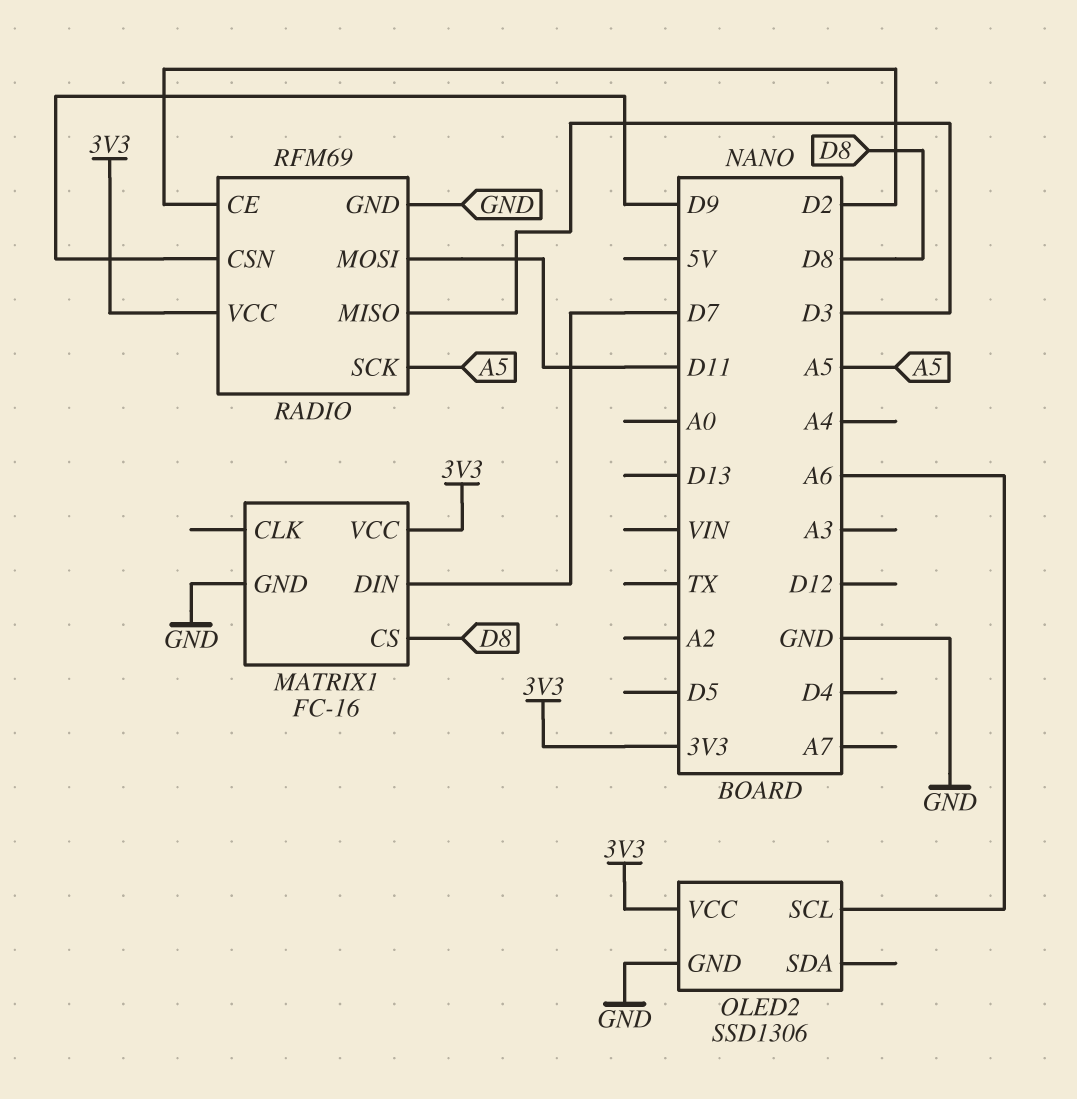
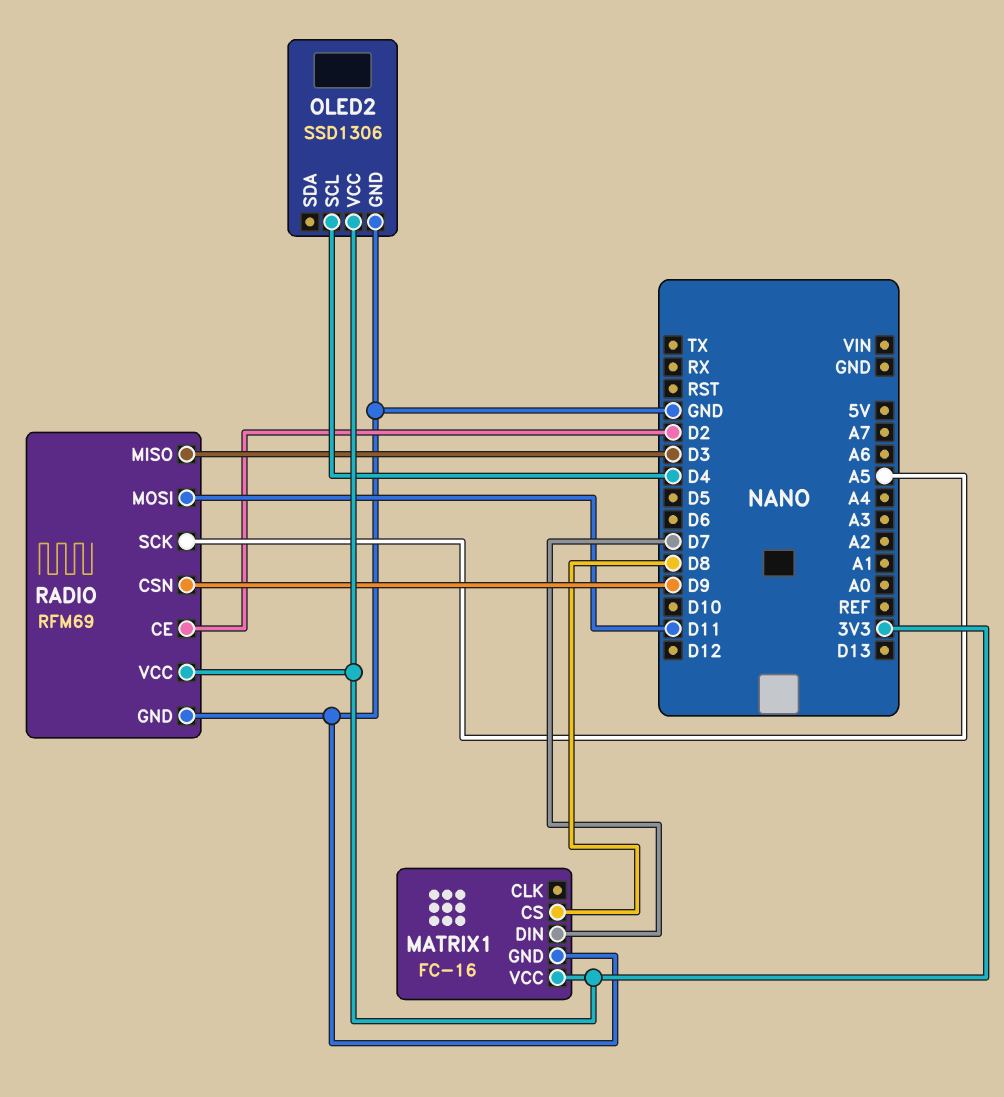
OLED2 pin SCL: A6 -> D4

